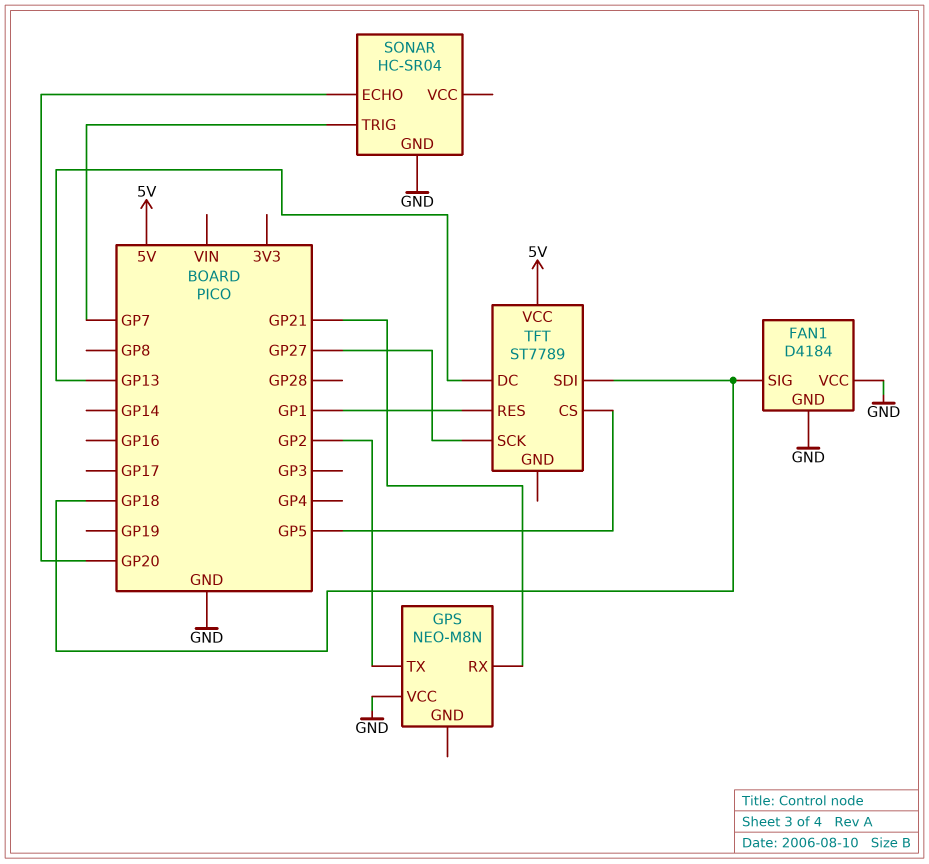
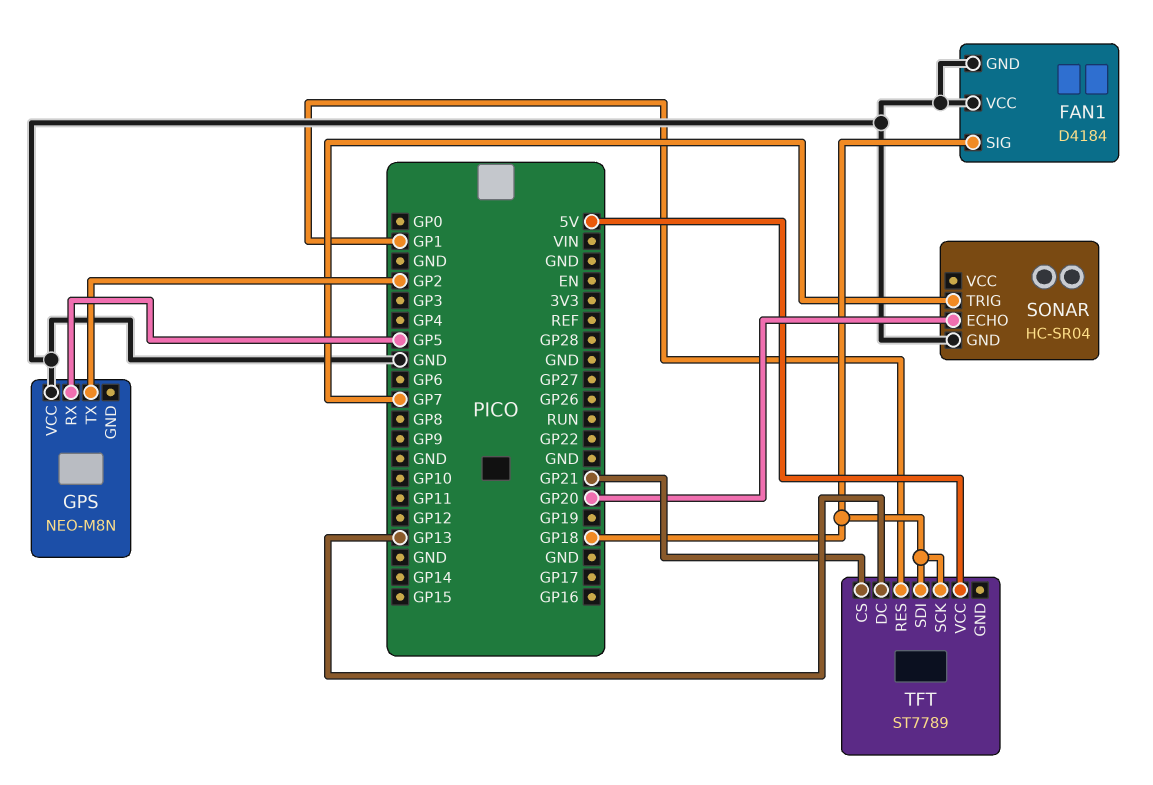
GPS pin RX: GP21 -> GP5
TFT pin CS: GP5 -> GP21
TFT pin SCK: GP27 -> GP18

